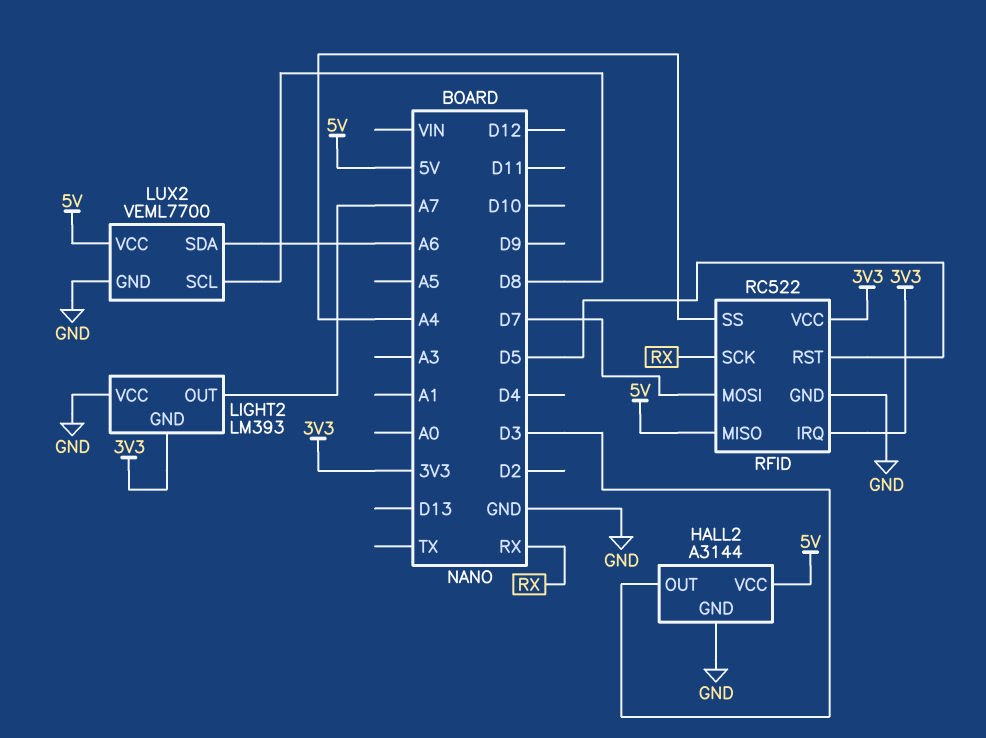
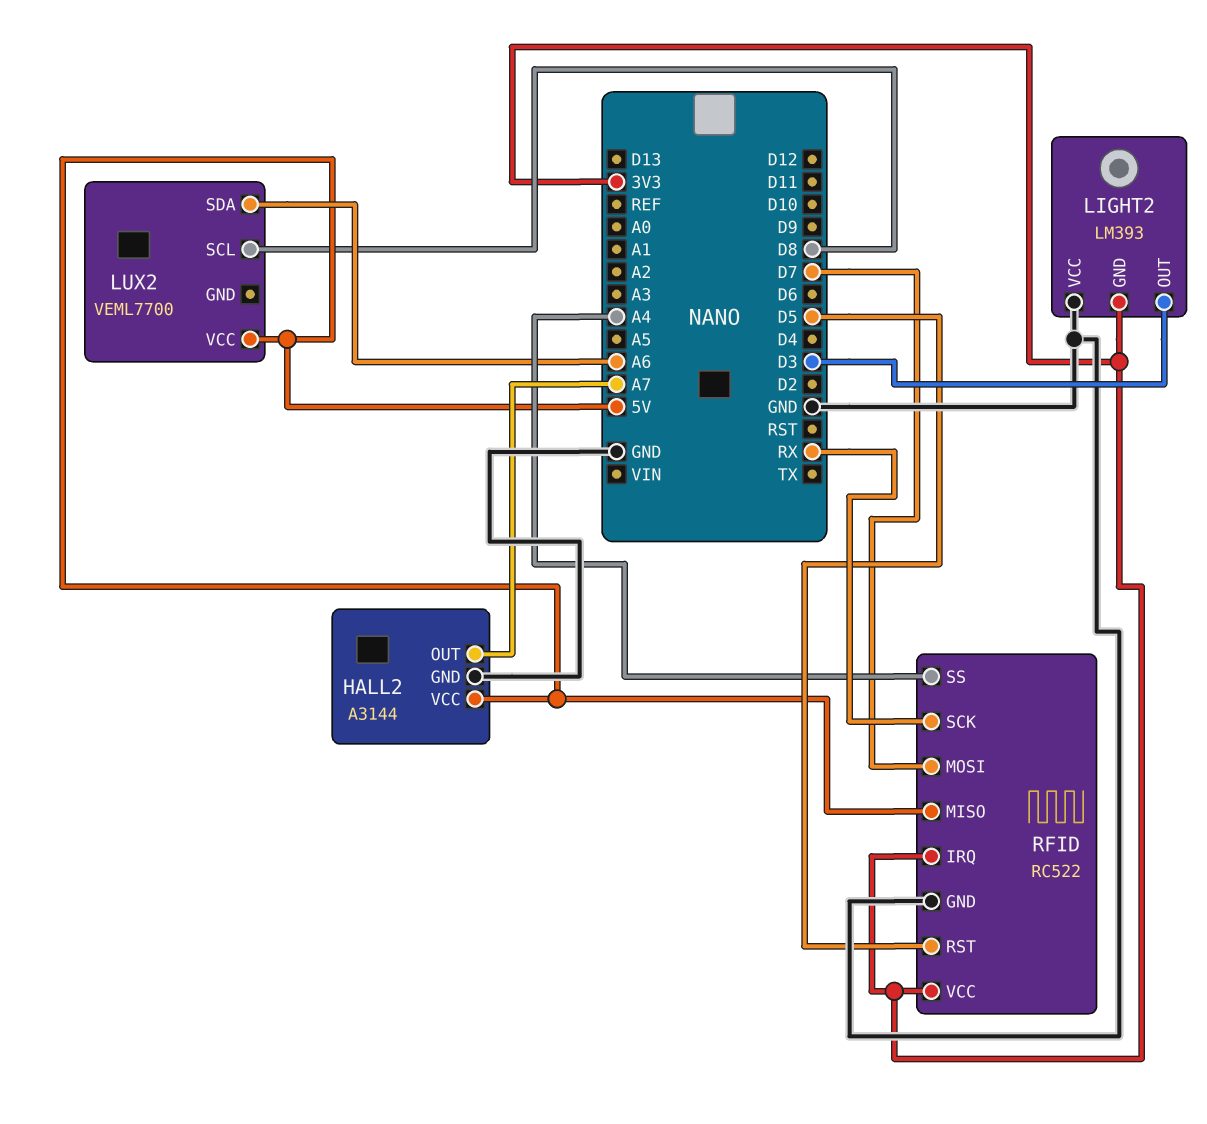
HALL2 pin OUT: D3 -> A7
LIGHT2 pin OUT: A7 -> D3
LUX2 pin GND: GND -> none

